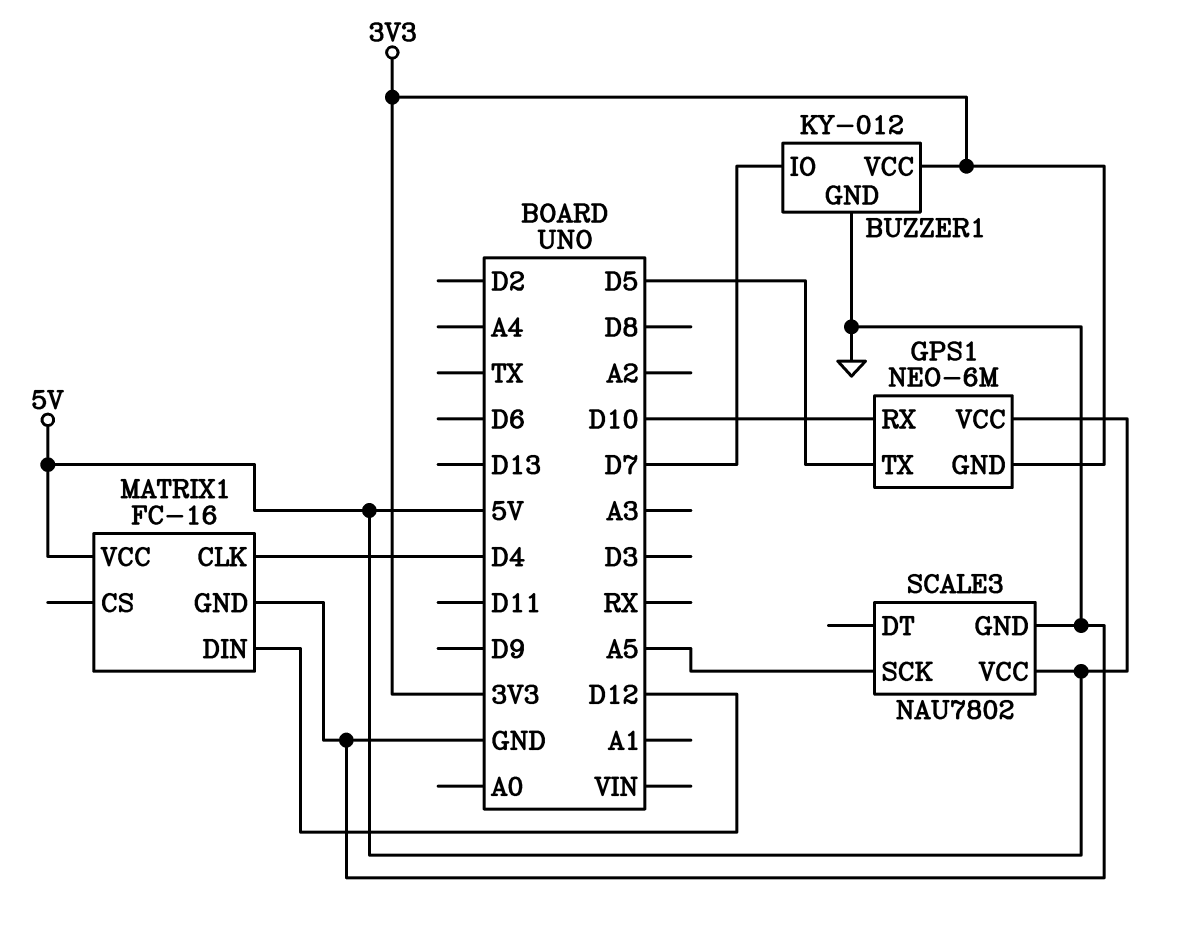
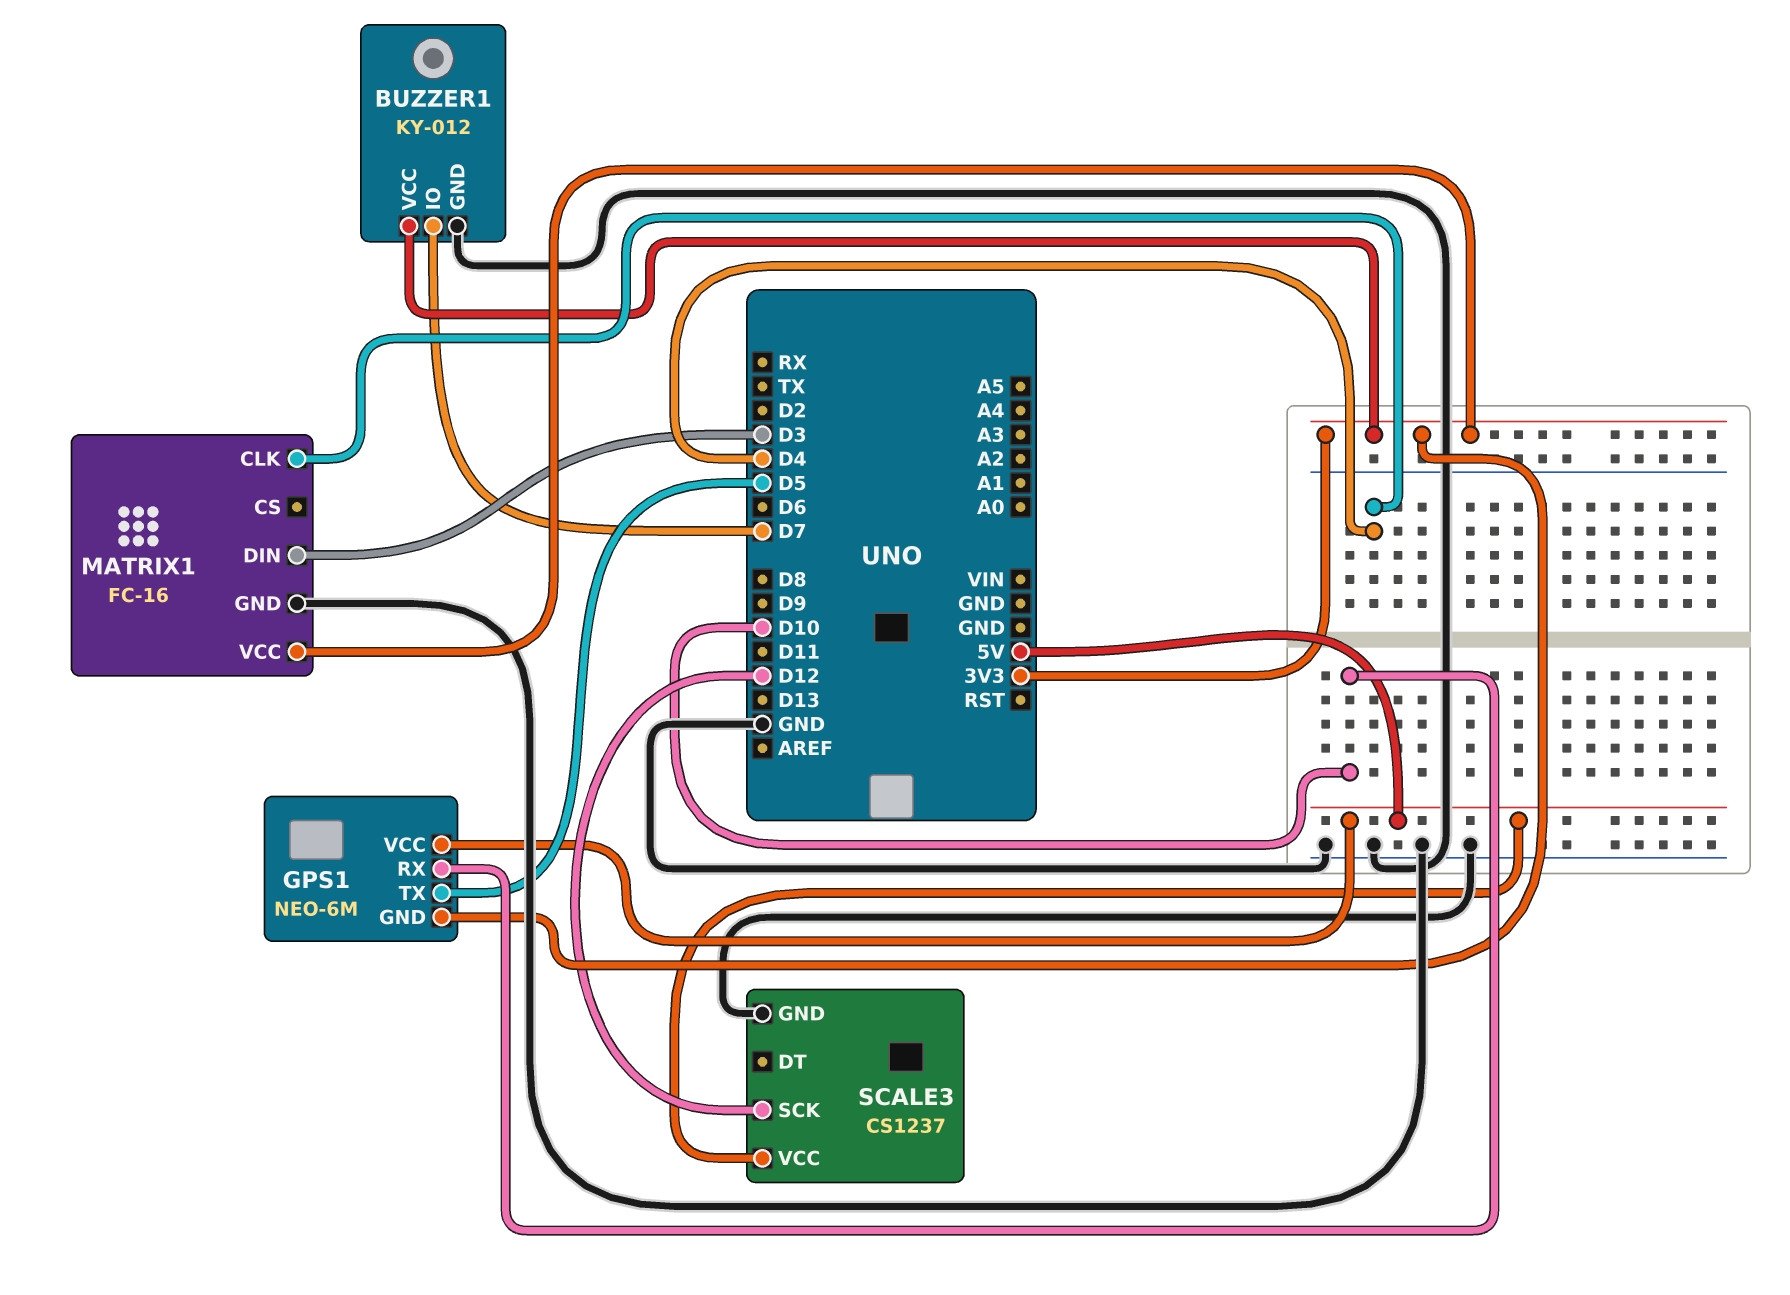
MATRIX1 pin DIN: D12 -> D3
MATRIX1 pin VCC: 5V -> 3V3
SCALE3: NAU7802 -> CS1237
SCALE3 pin SCK: A5 -> D12

